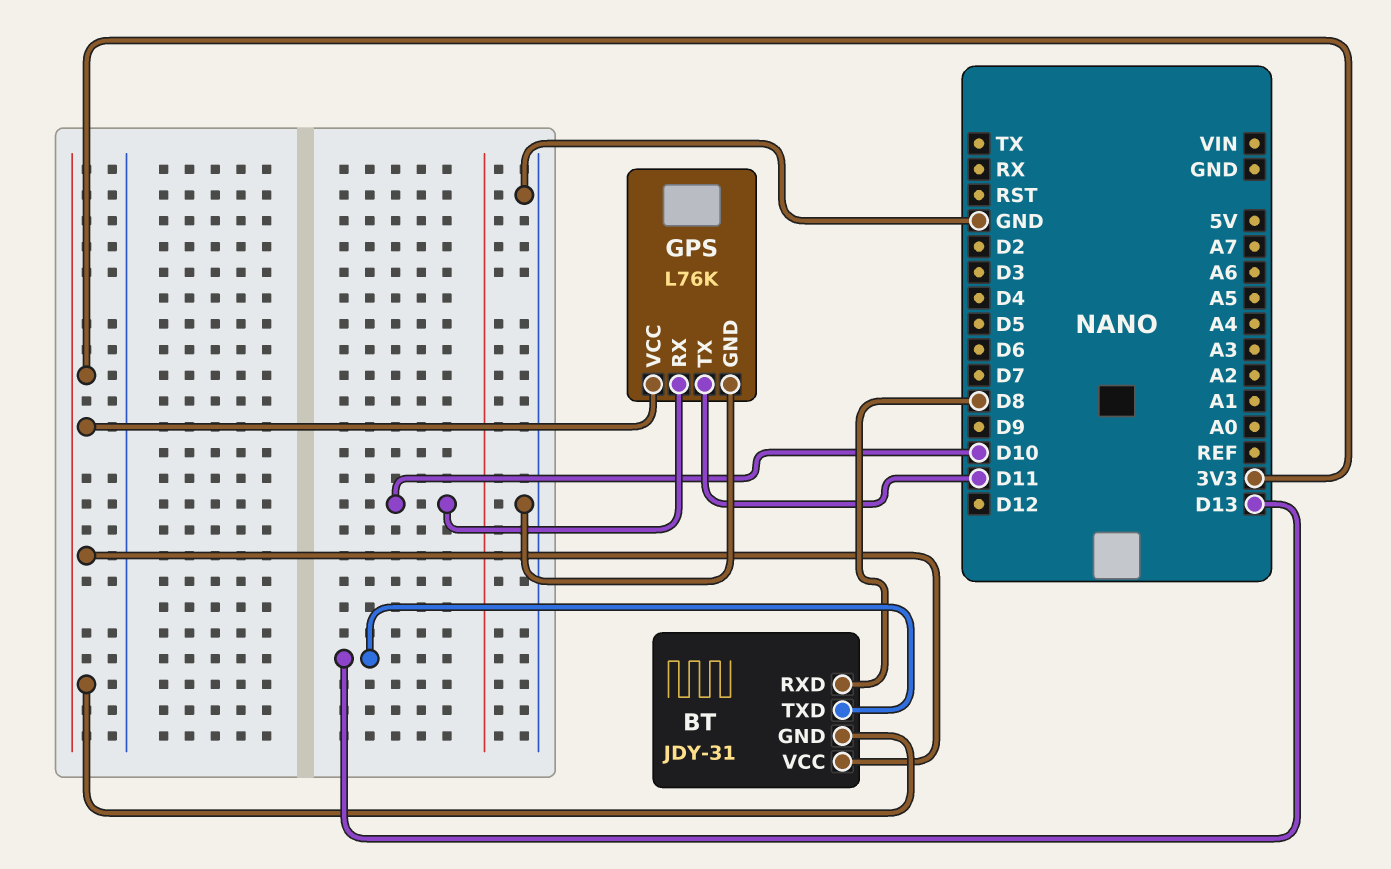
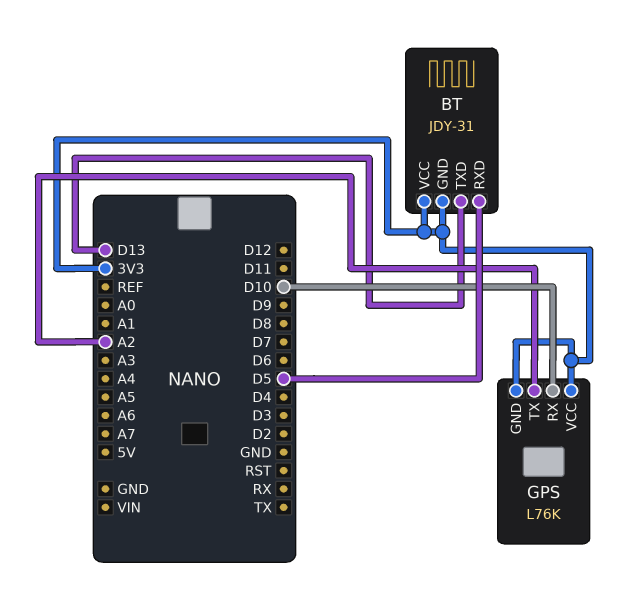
BT pin RXD: D8 -> D5
GPS pin GND: GND -> 3V3
GPS pin TX: D11 -> A2

